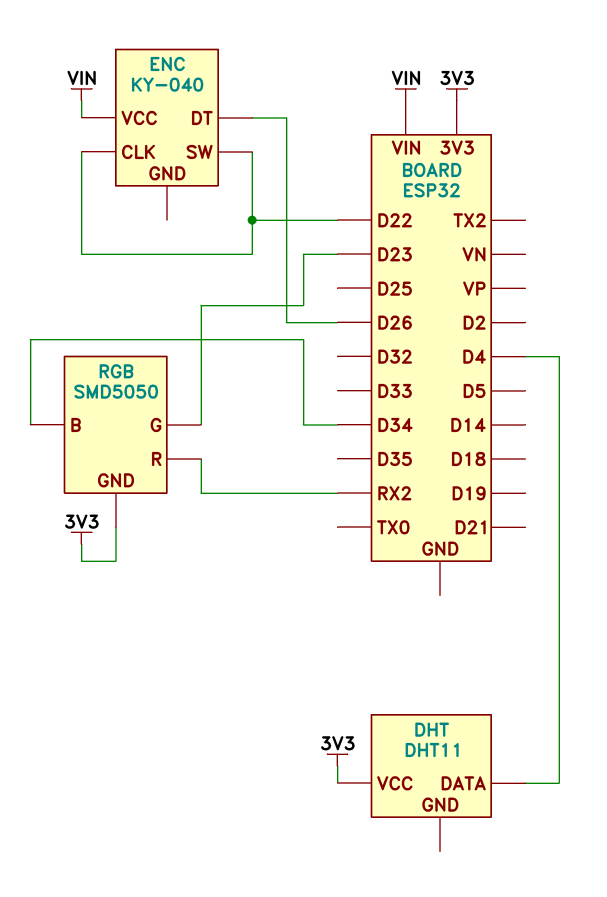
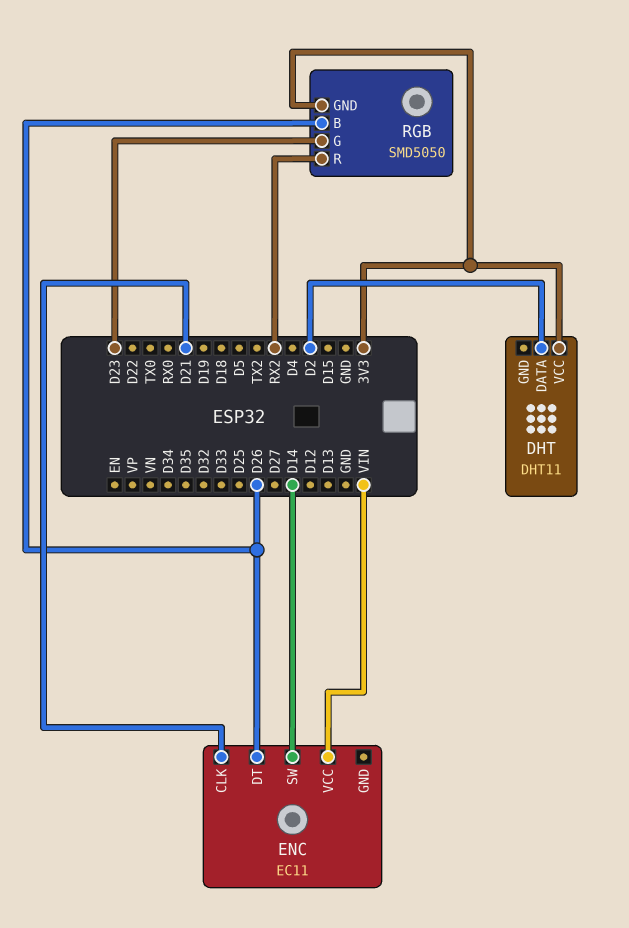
DHT pin DATA: D4 -> D2
ENC: KY-040 -> EC11
ENC pin CLK: D22 -> D21
ENC pin SW: D22 -> D14
RGB pin B: D34 -> D26

